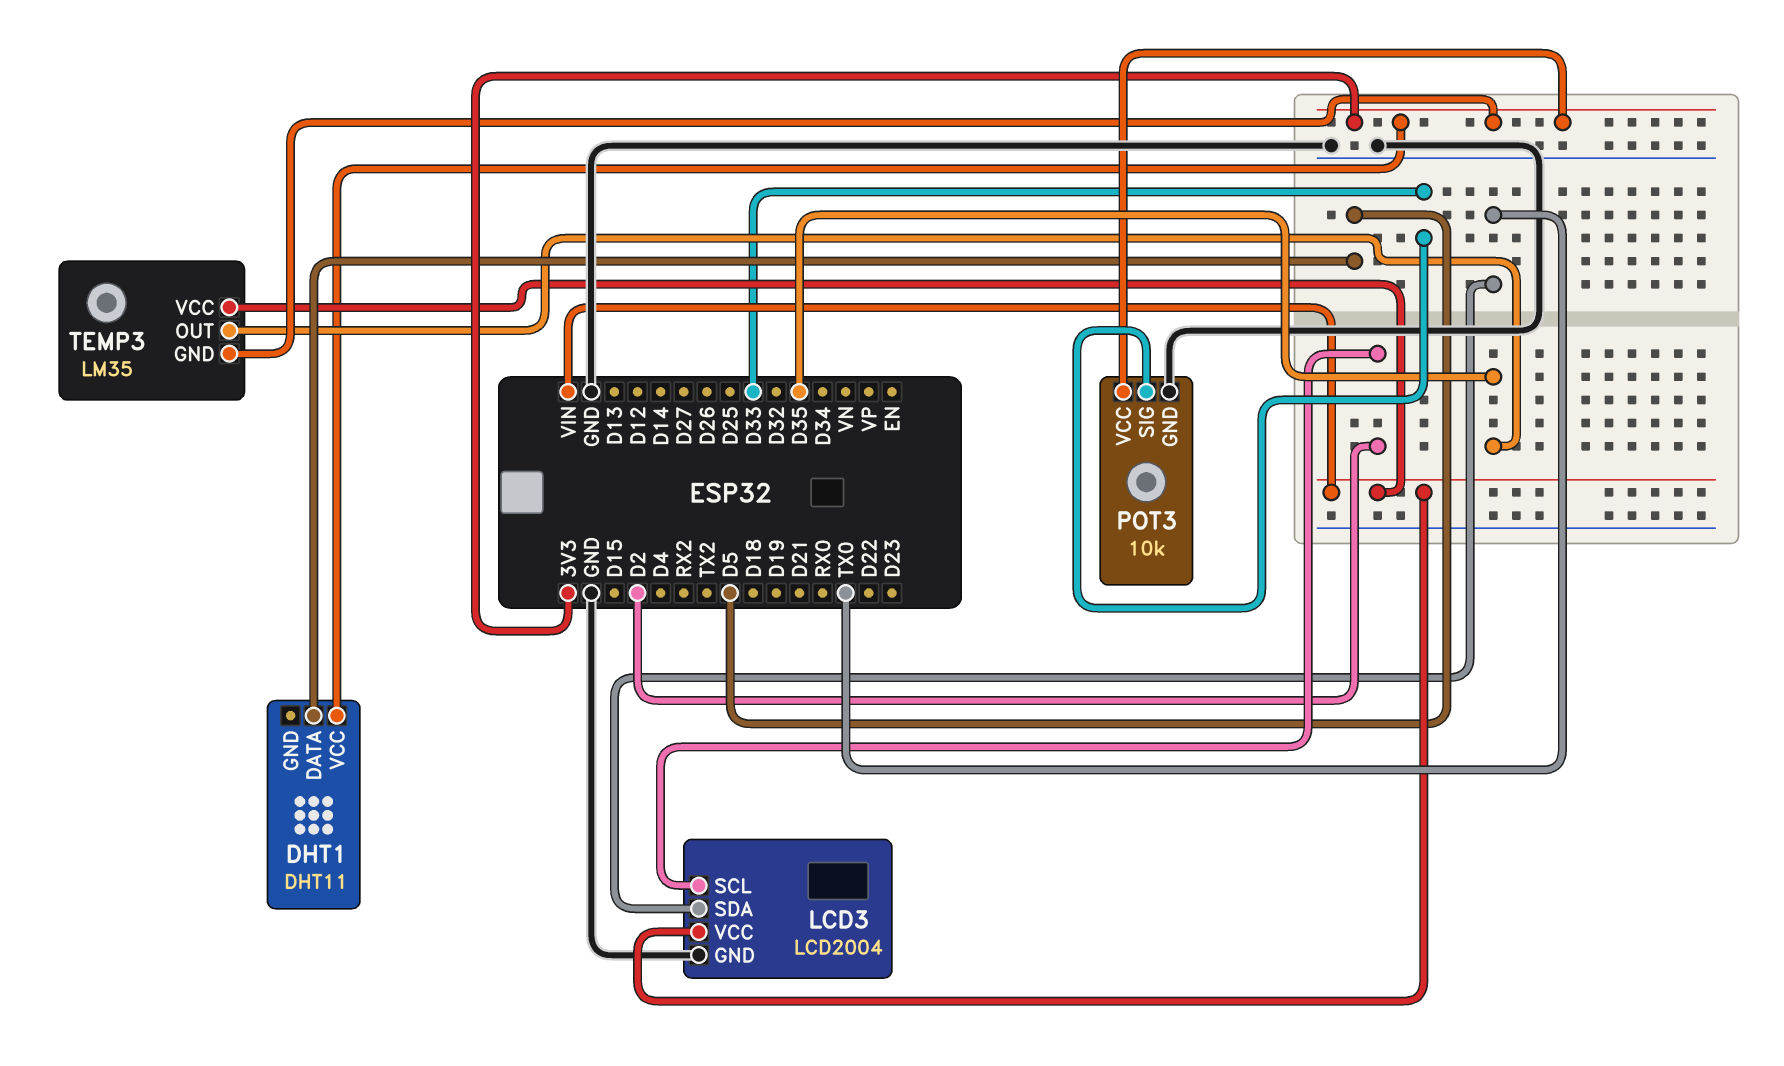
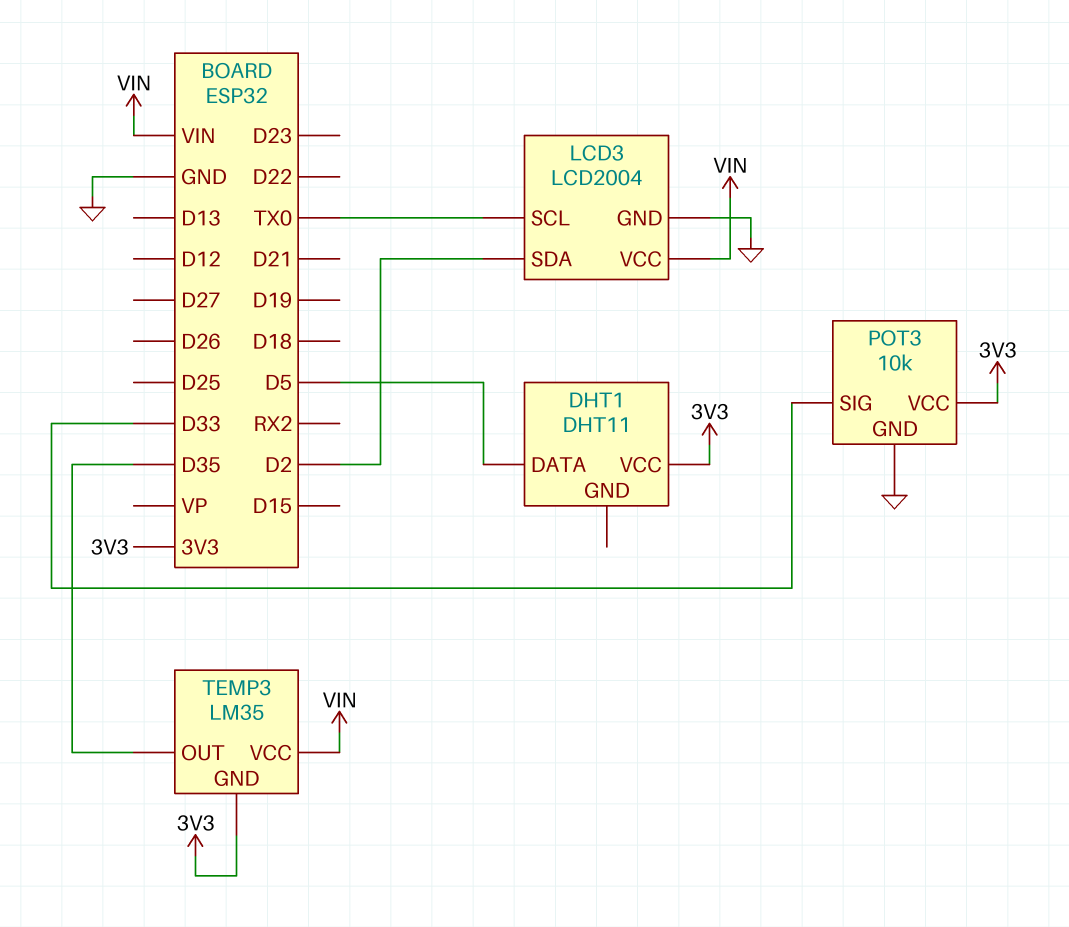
LCD3 pin SCL: D2 -> TX0
LCD3 pin SDA: TX0 -> D2

